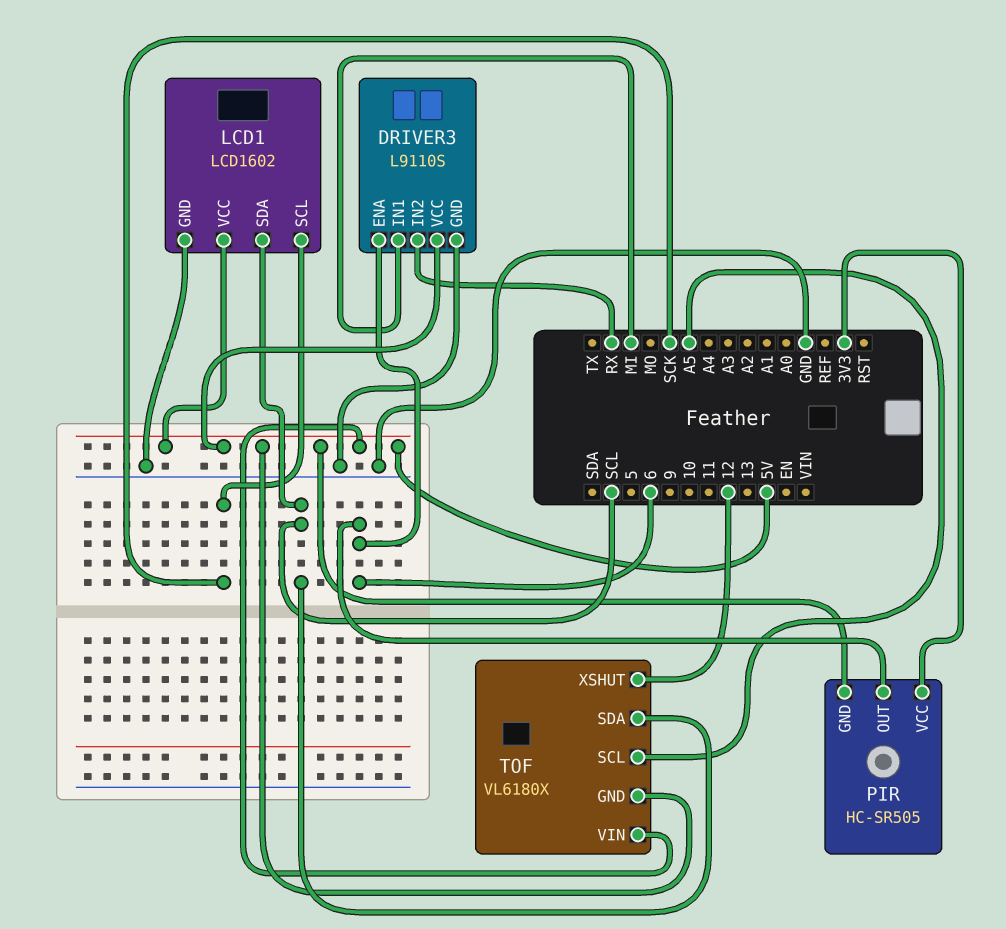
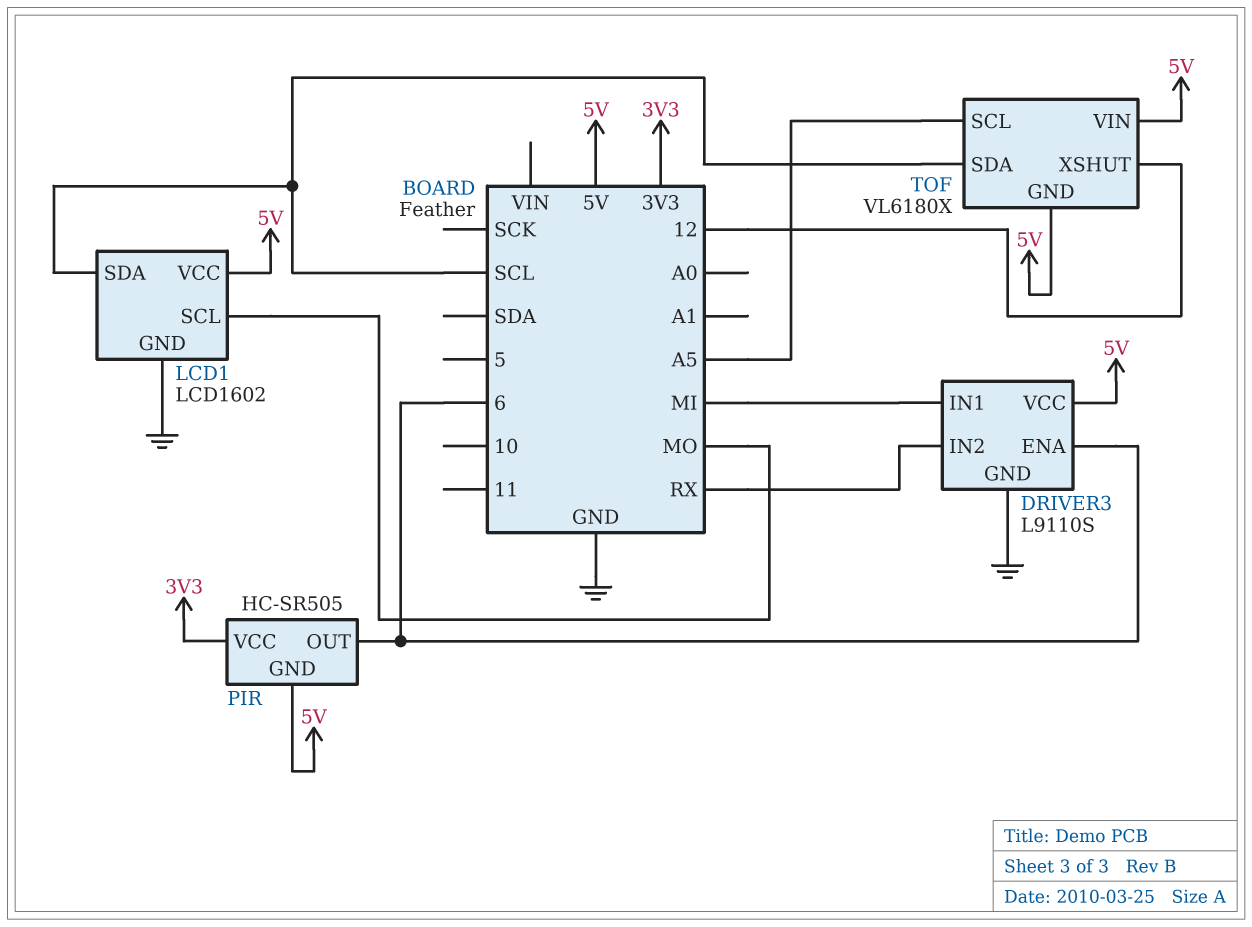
LCD1 pin SCL: SCK -> MO

